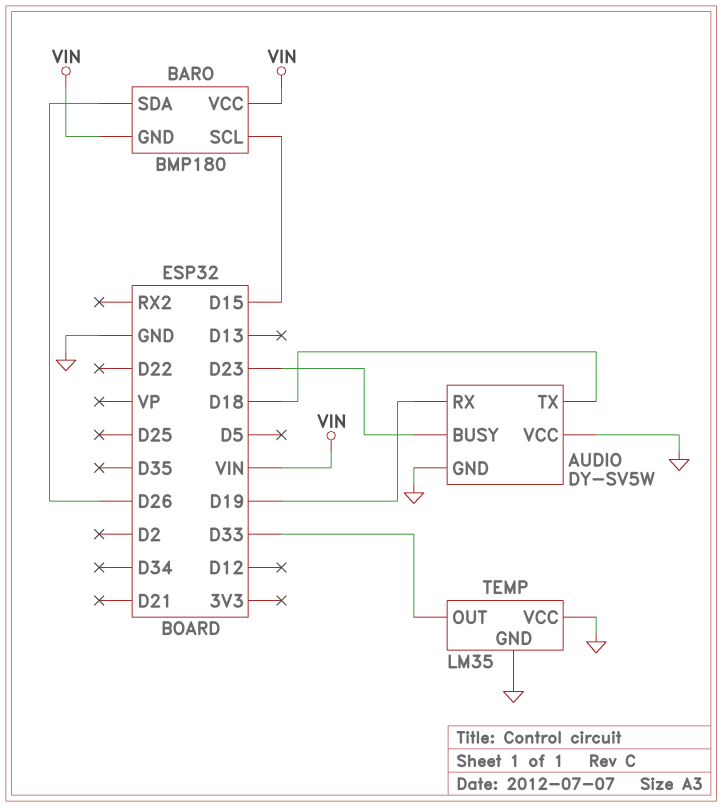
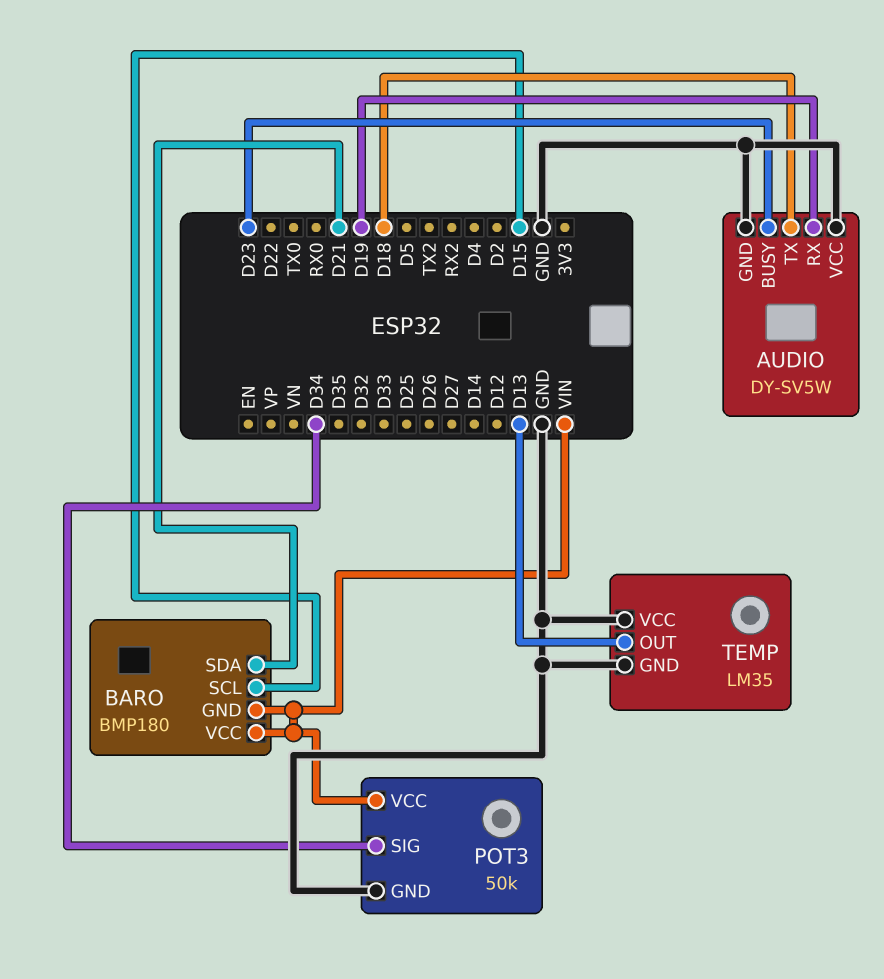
BARO pin SDA: D26 -> D21
POT3: none -> 50k
POT3 pin GND: none -> GND
POT3 pin SIG: none -> D34
POT3 pin VCC: none -> VIN
TEMP pin OUT: D33 -> D13

